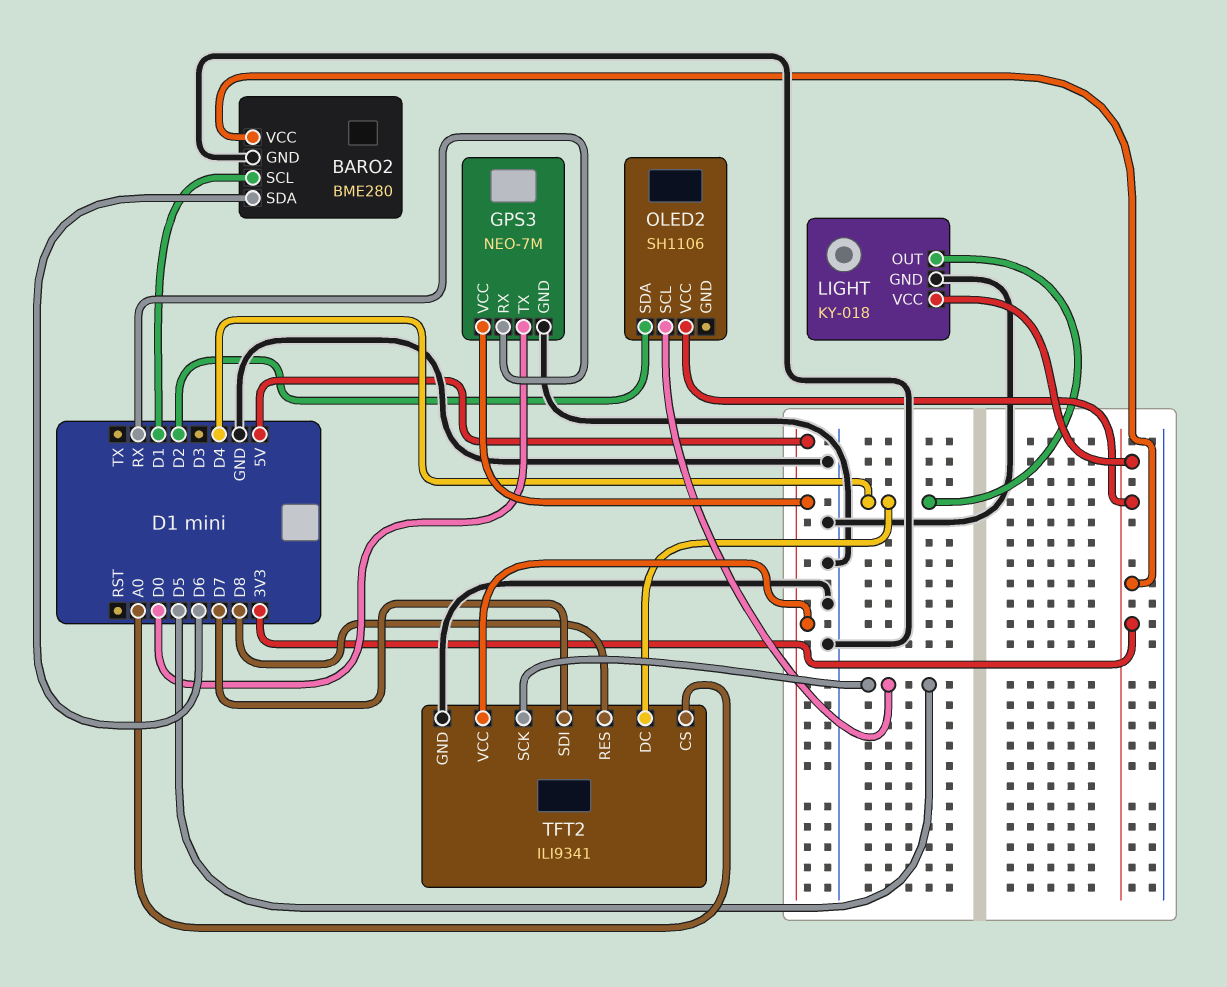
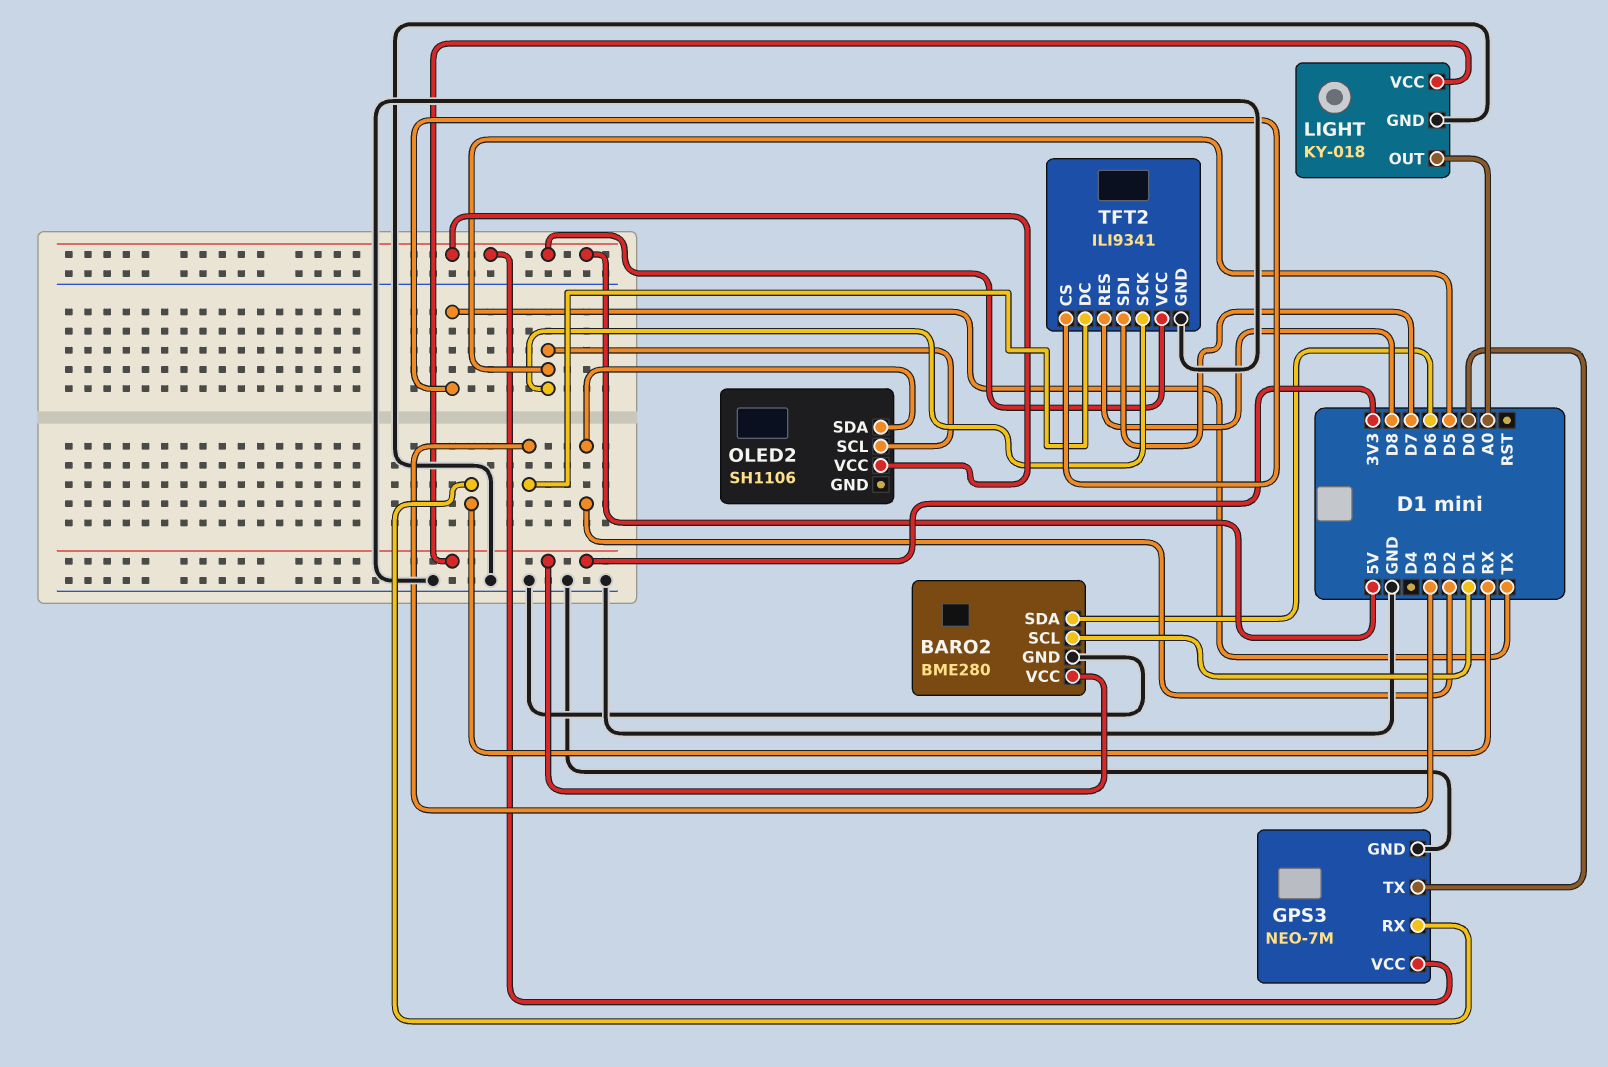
LIGHT pin OUT: D4 -> A0
OLED2 pin VCC: 3V3 -> 5V
TFT2 pin CS: A0 -> TX
TFT2 pin DC: D4 -> D3

